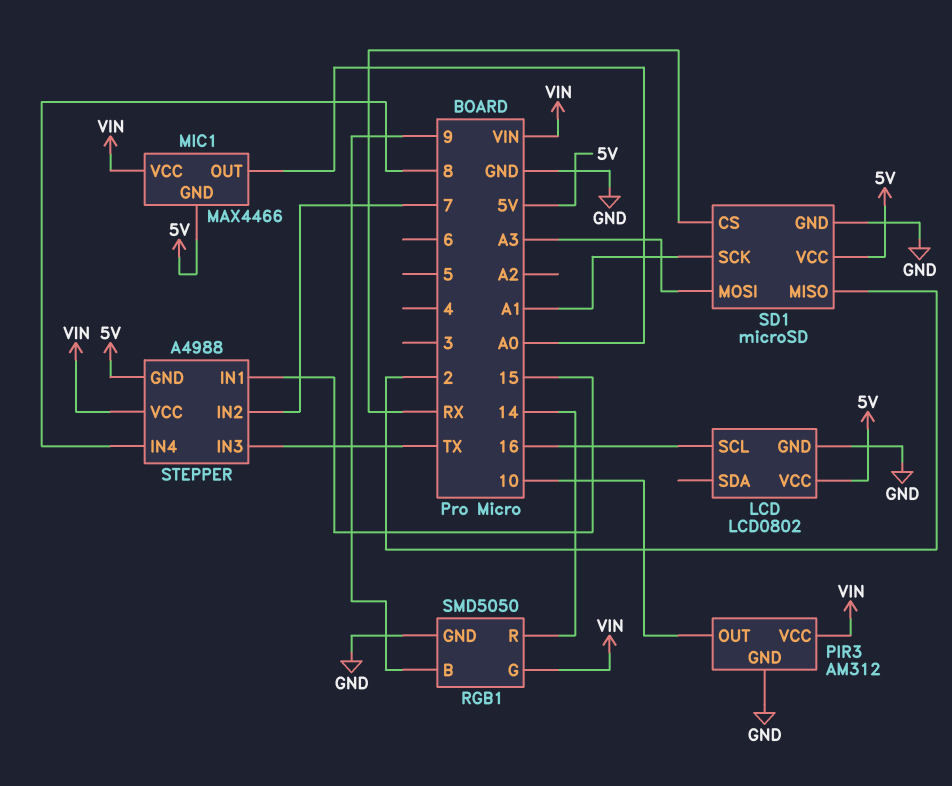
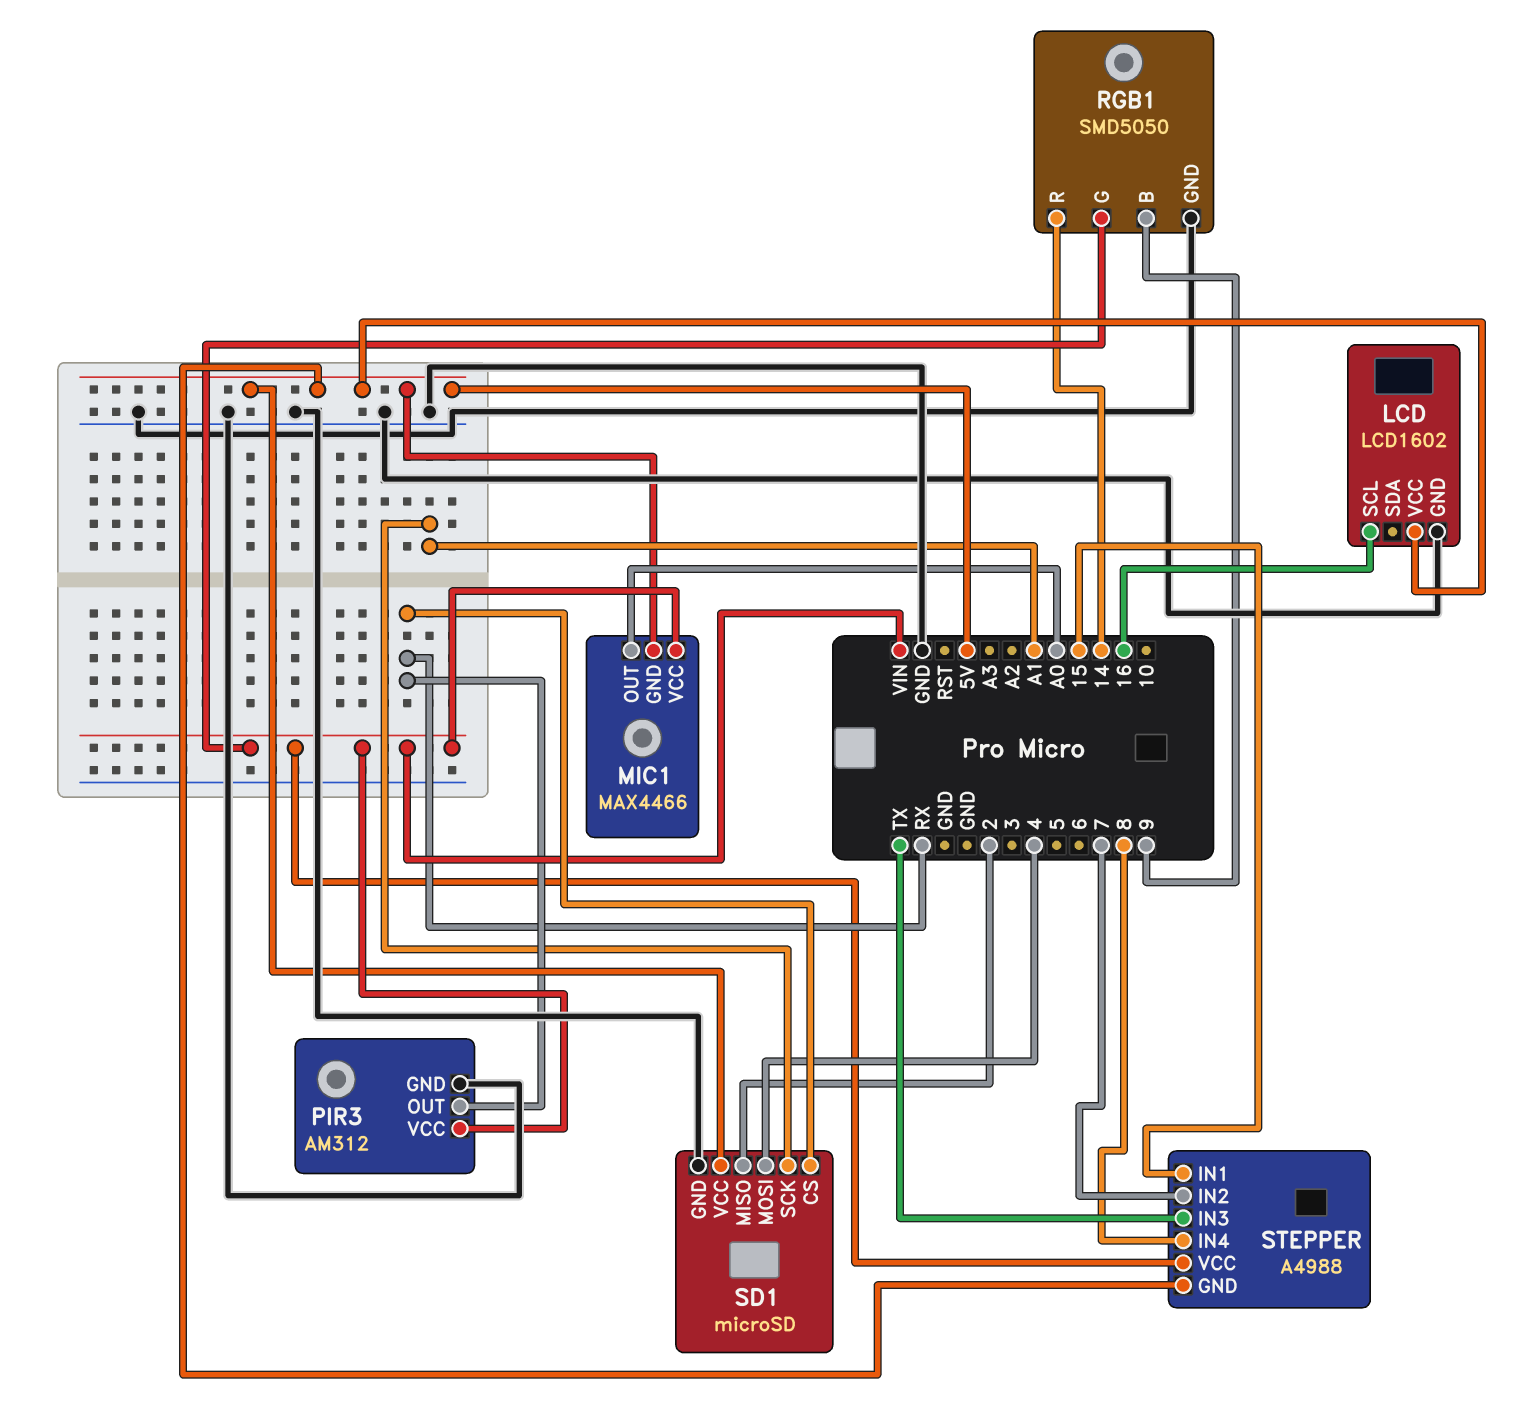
LCD: LCD0802 -> LCD1602
PIR3 pin OUT: 10 -> RX
SD1 pin MOSI: A3 -> 4

